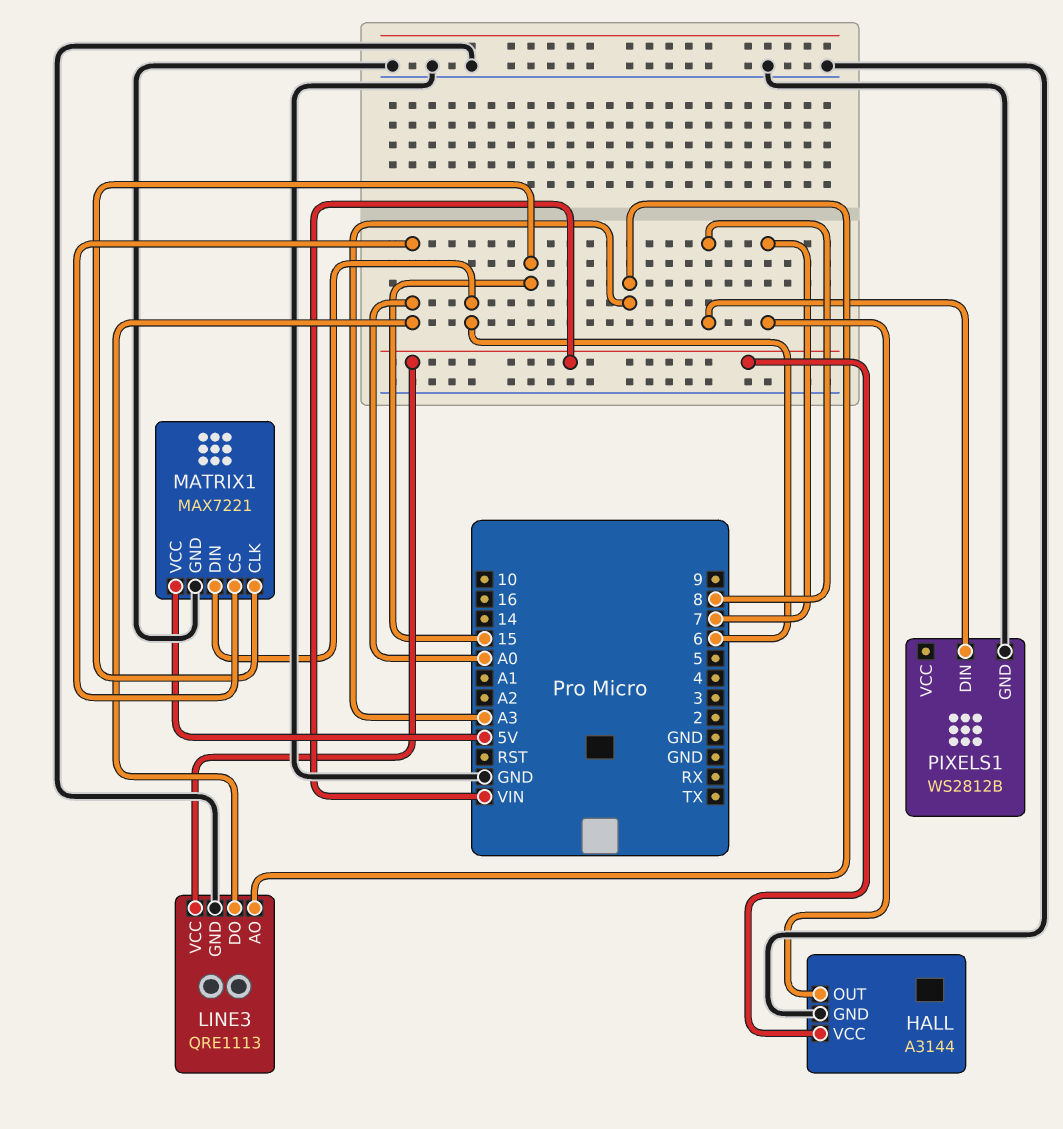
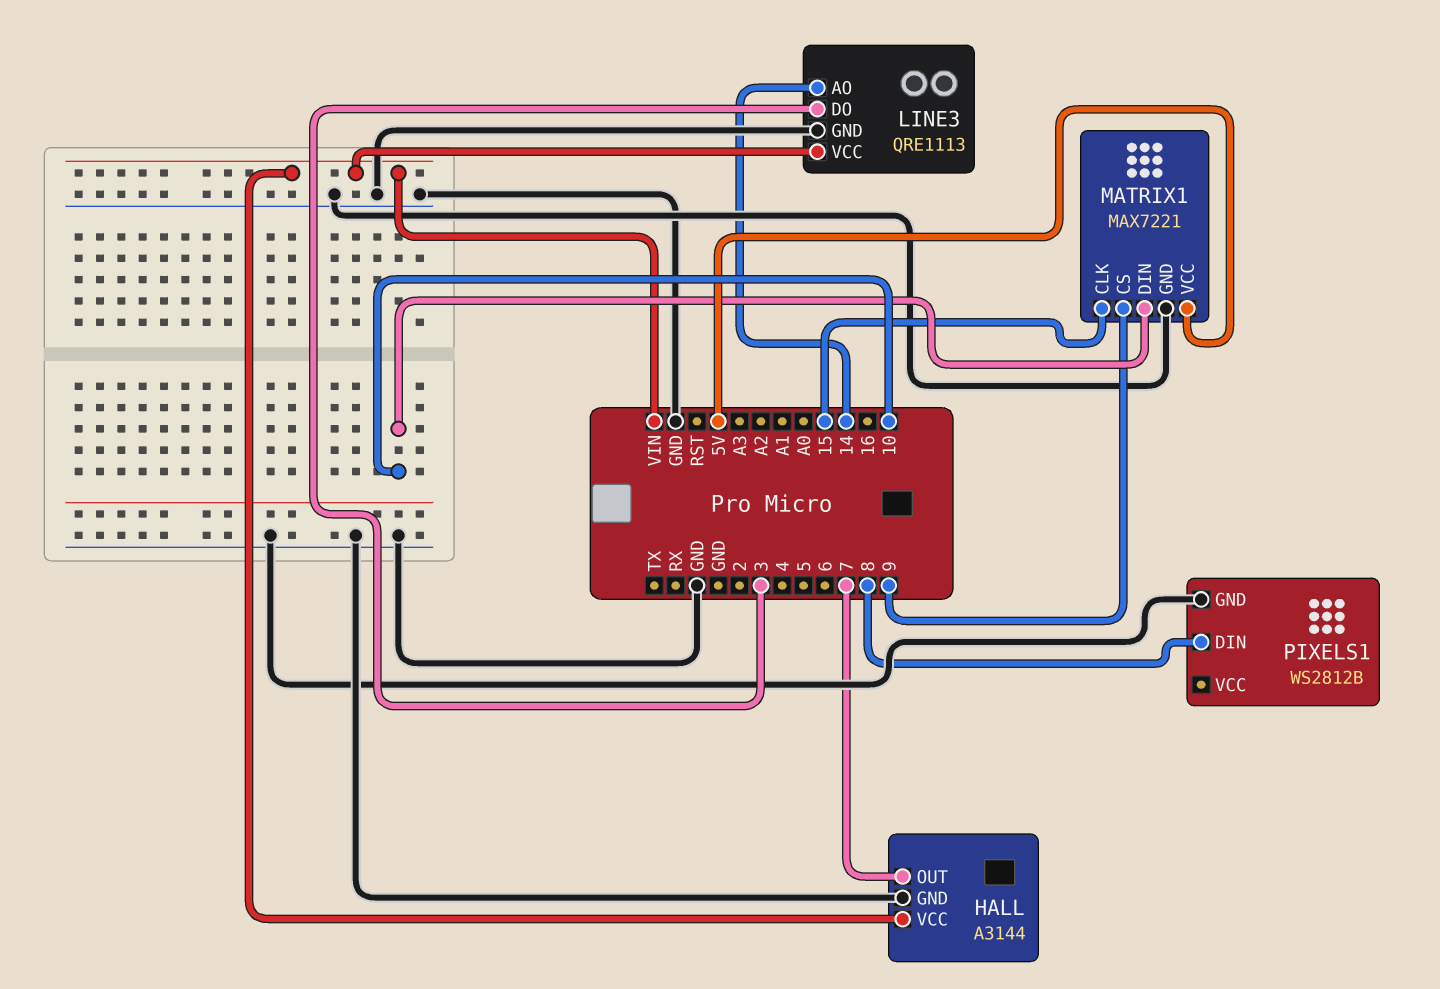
LINE3 pin AO: A3 -> 14
LINE3 pin DO: A0 -> 3
MATRIX1 pin CS: A0 -> 9
MATRIX1 pin DIN: 6 -> 10

